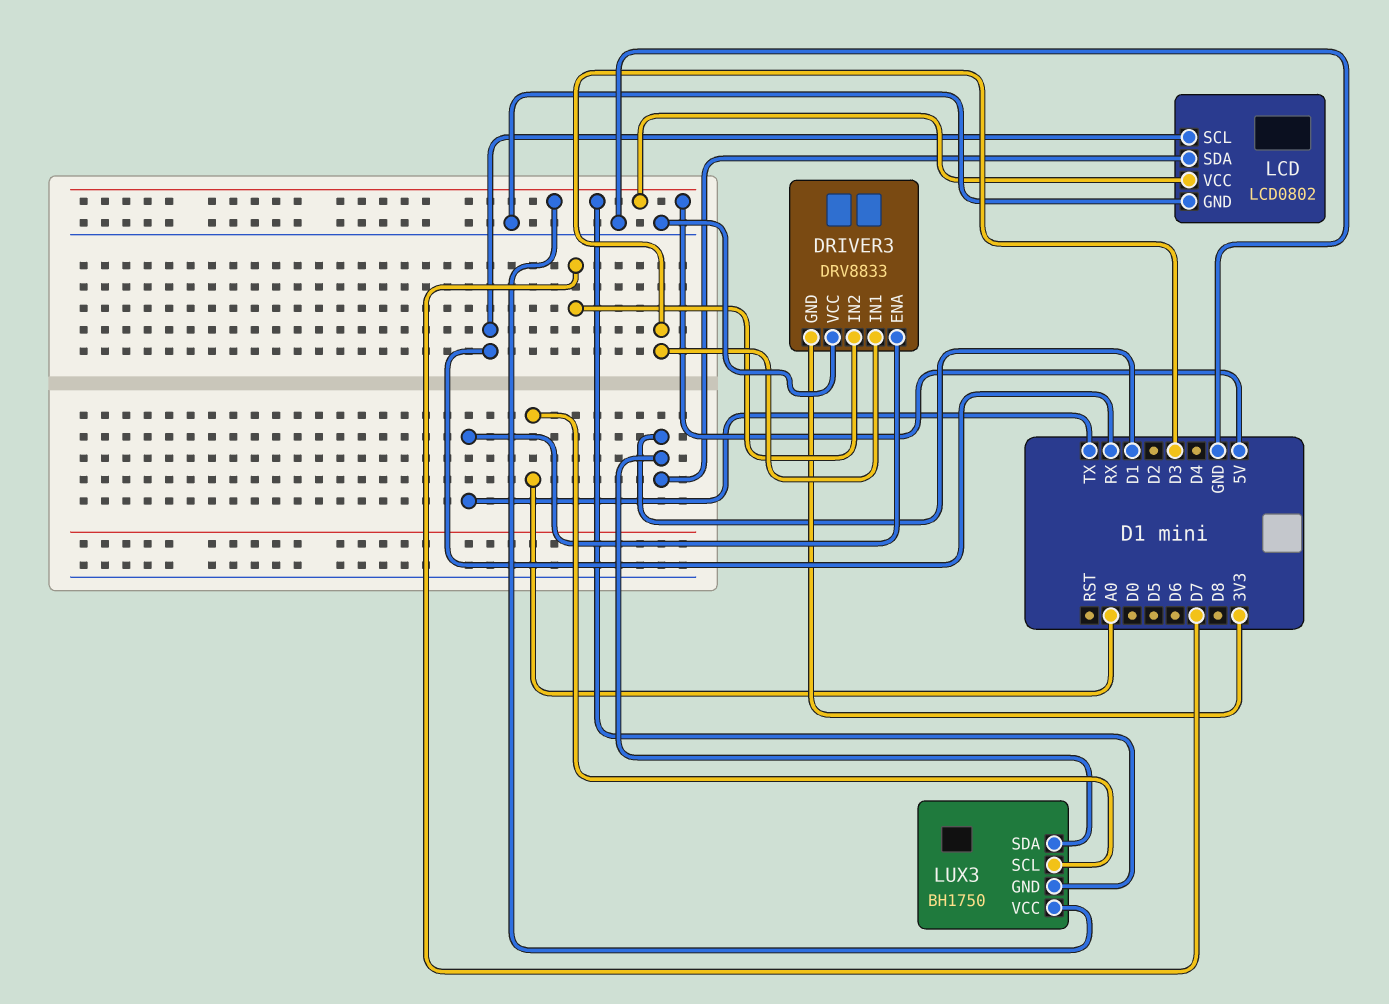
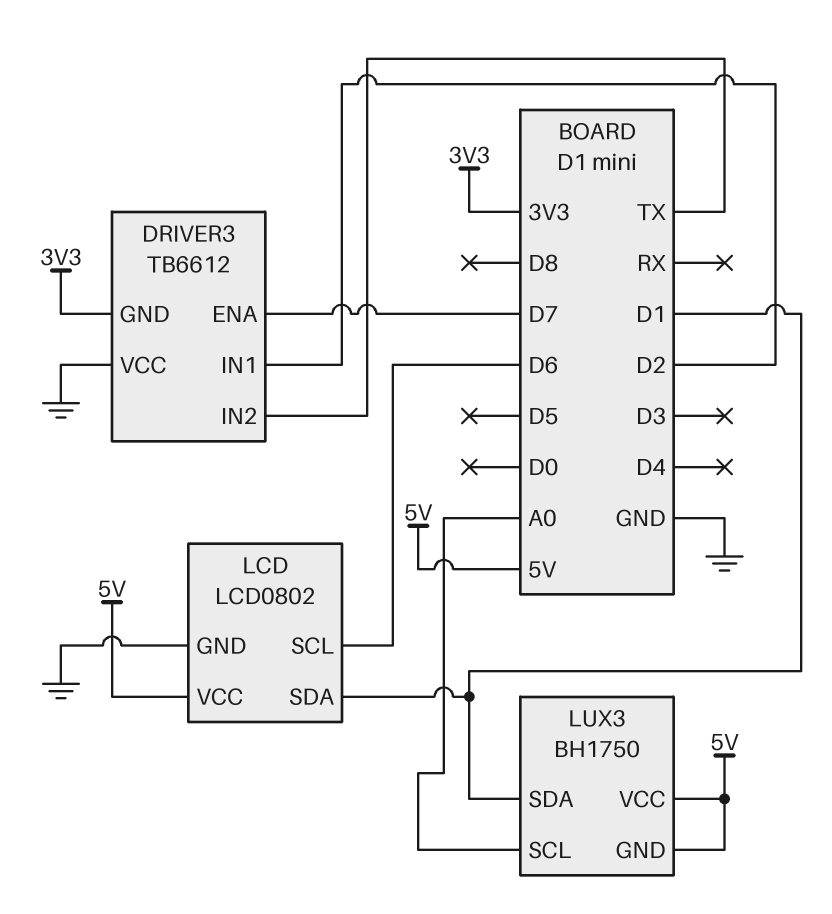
DRIVER3: DRV8833 -> TB6612
DRIVER3 pin ENA: TX -> D7
DRIVER3 pin IN1: D3 -> D2
DRIVER3 pin IN2: D7 -> TX
LCD pin SCL: RX -> D6

